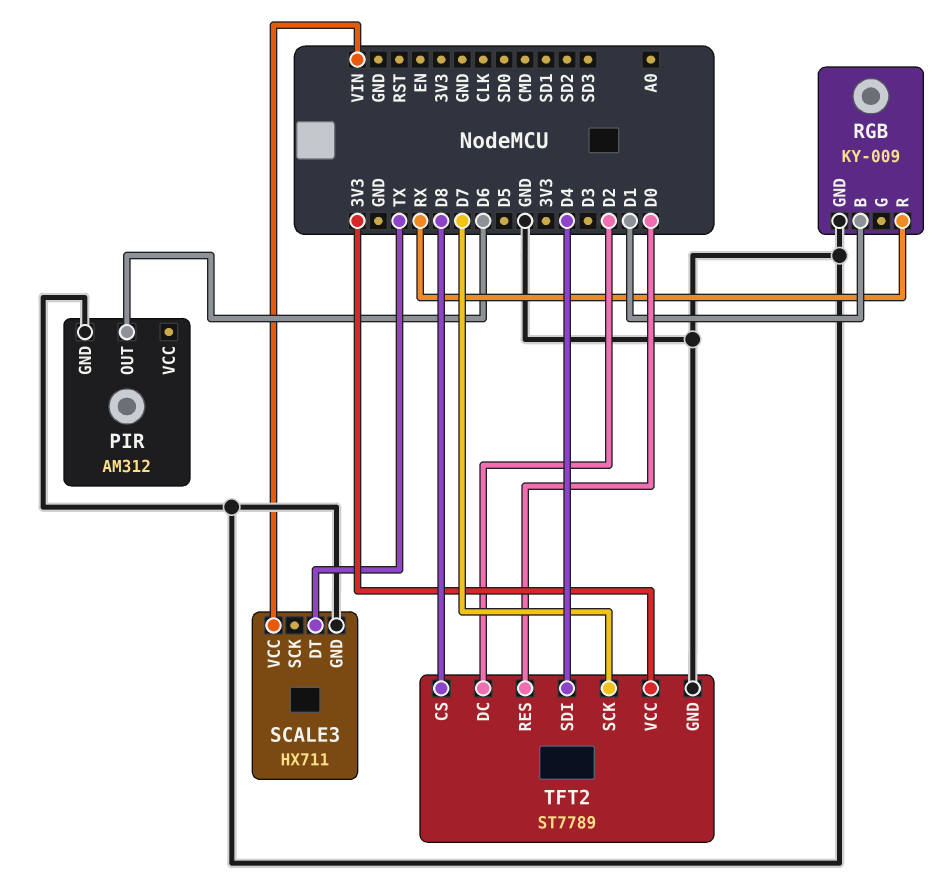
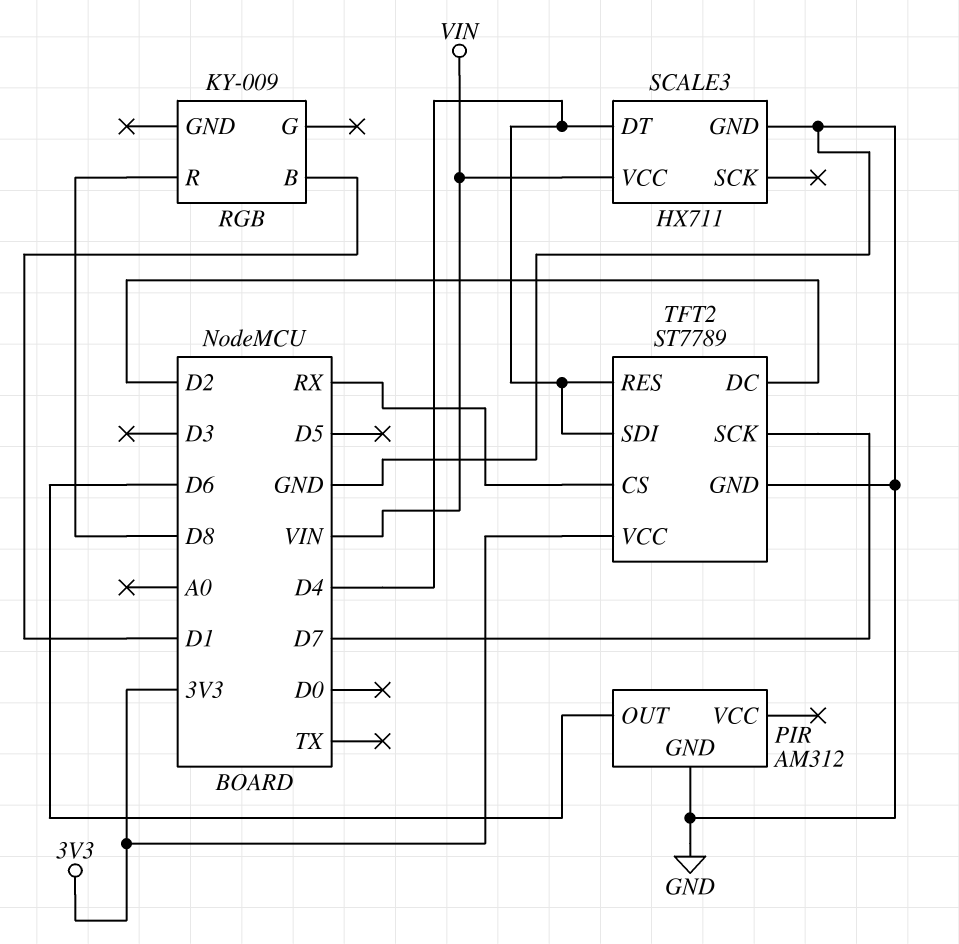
RGB pin GND: GND -> none
RGB pin R: RX -> D8
SCALE3 pin DT: TX -> D4
TFT2 pin CS: D8 -> RX
TFT2 pin RES: D0 -> D4

